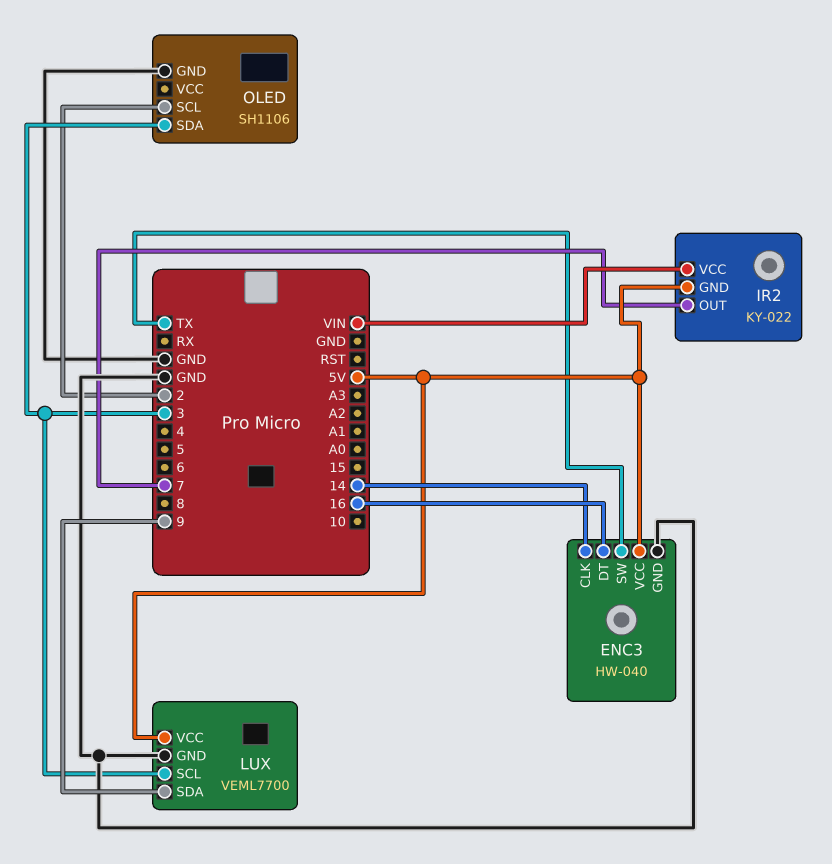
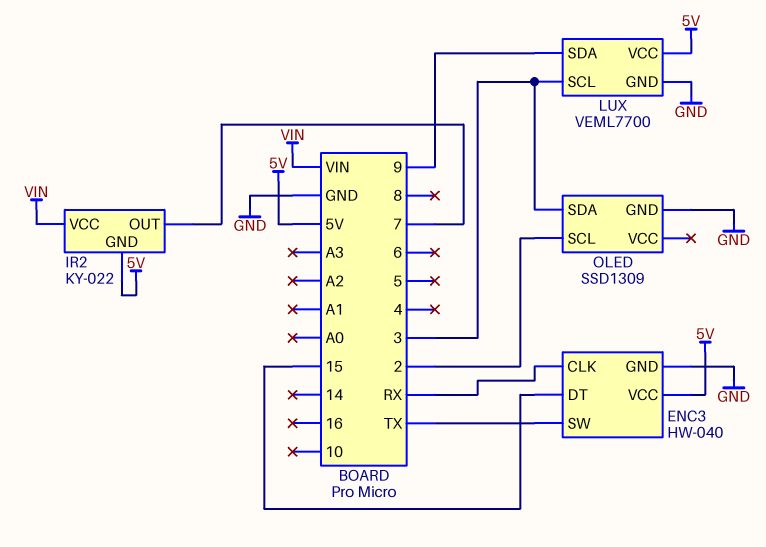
ENC3 pin CLK: 14 -> RX
ENC3 pin DT: 16 -> 15
OLED: SH1106 -> SSD1309

